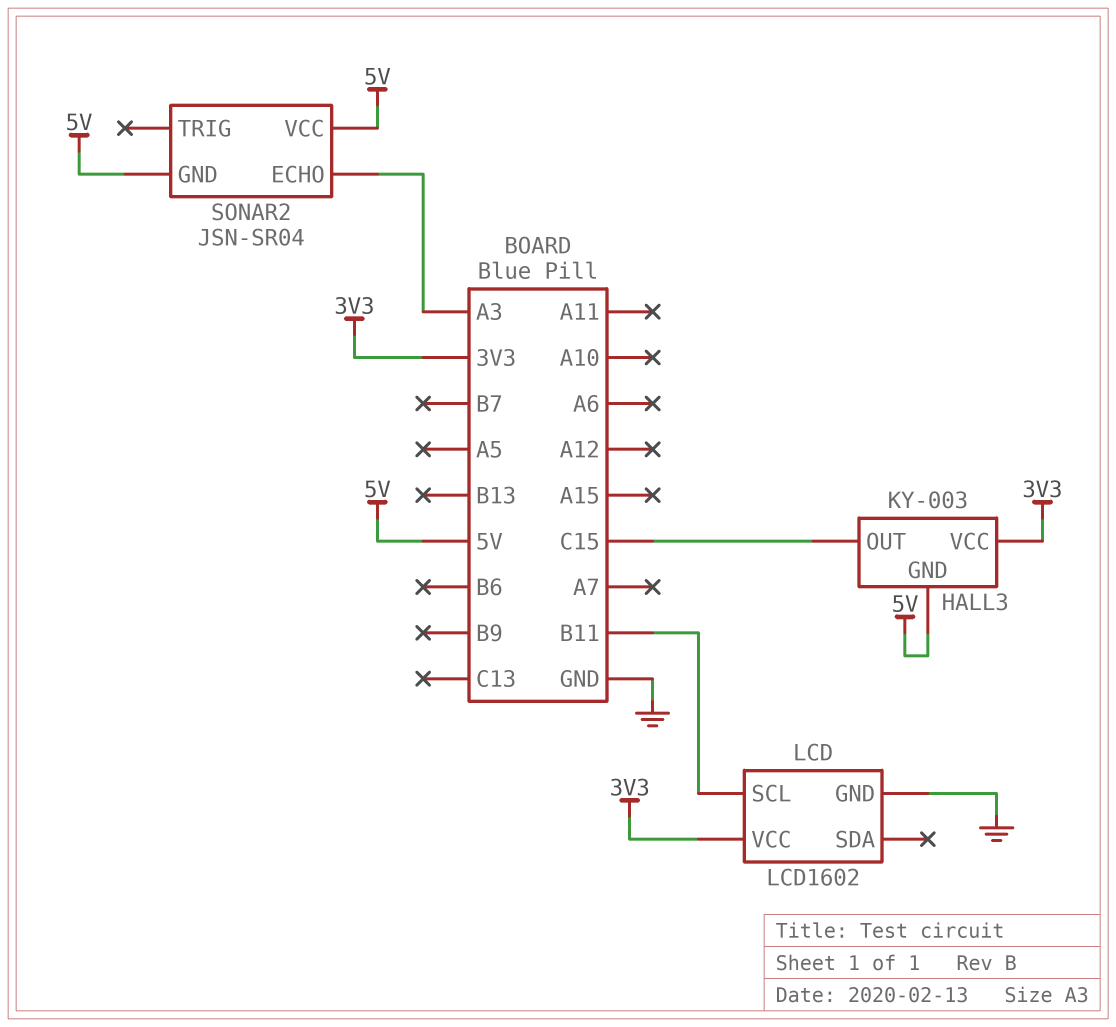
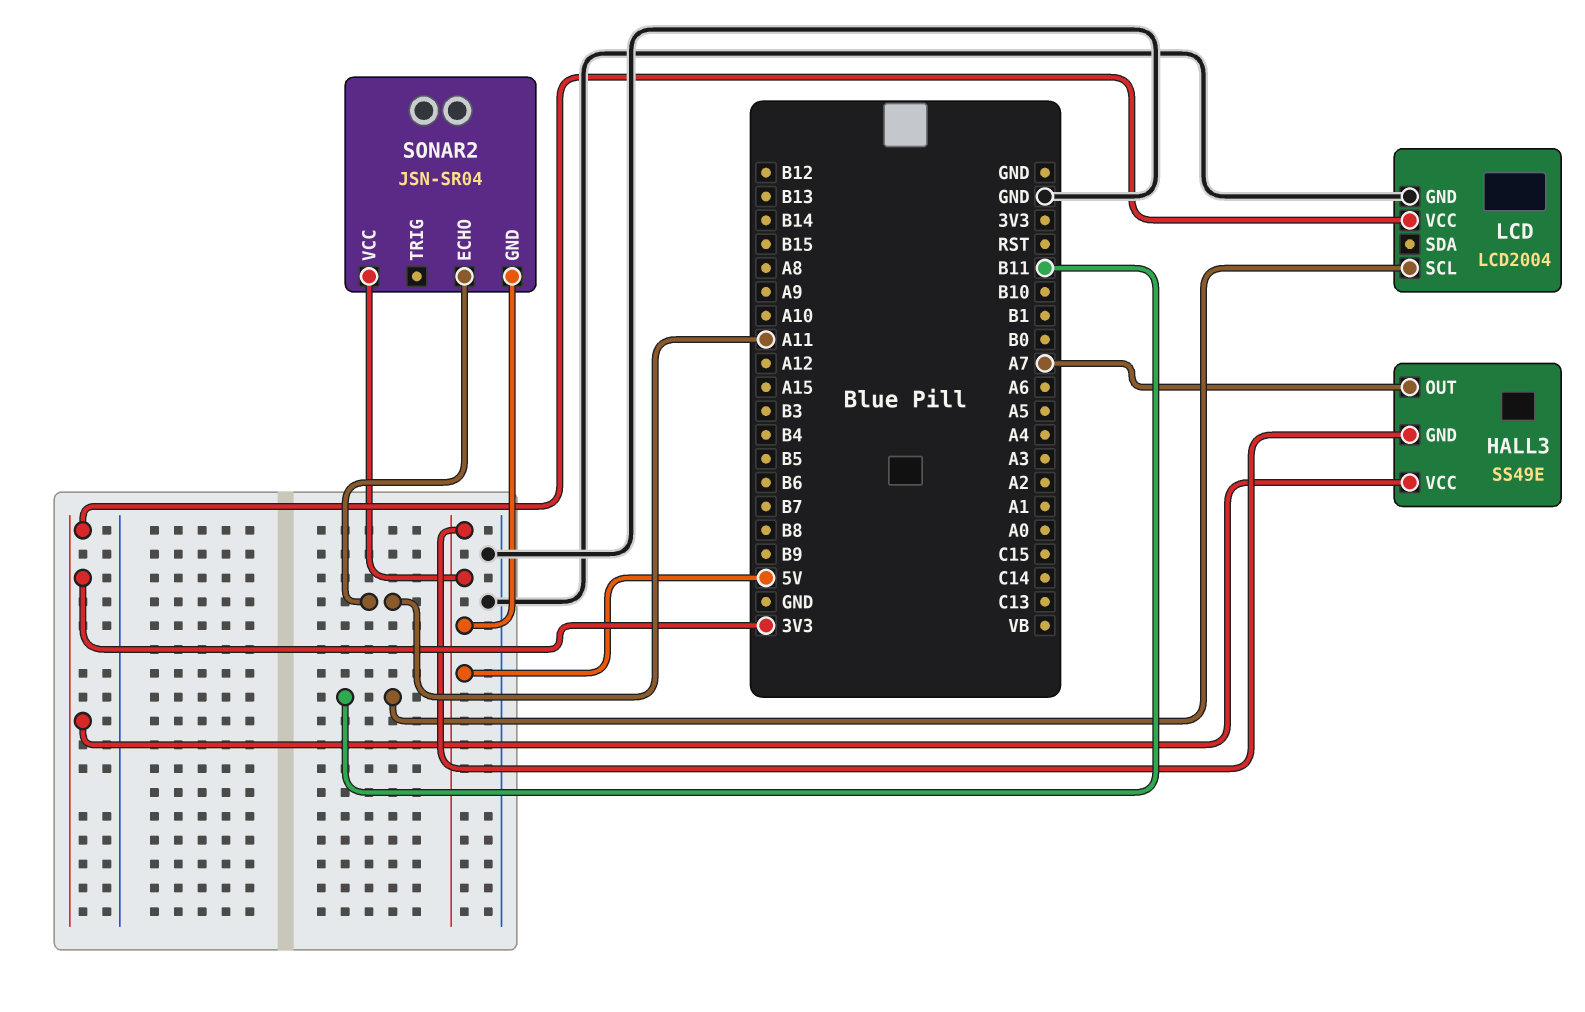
HALL3: KY-003 -> SS49E
HALL3 pin OUT: C15 -> A7
LCD: LCD1602 -> LCD2004
SONAR2 pin ECHO: A3 -> A11

